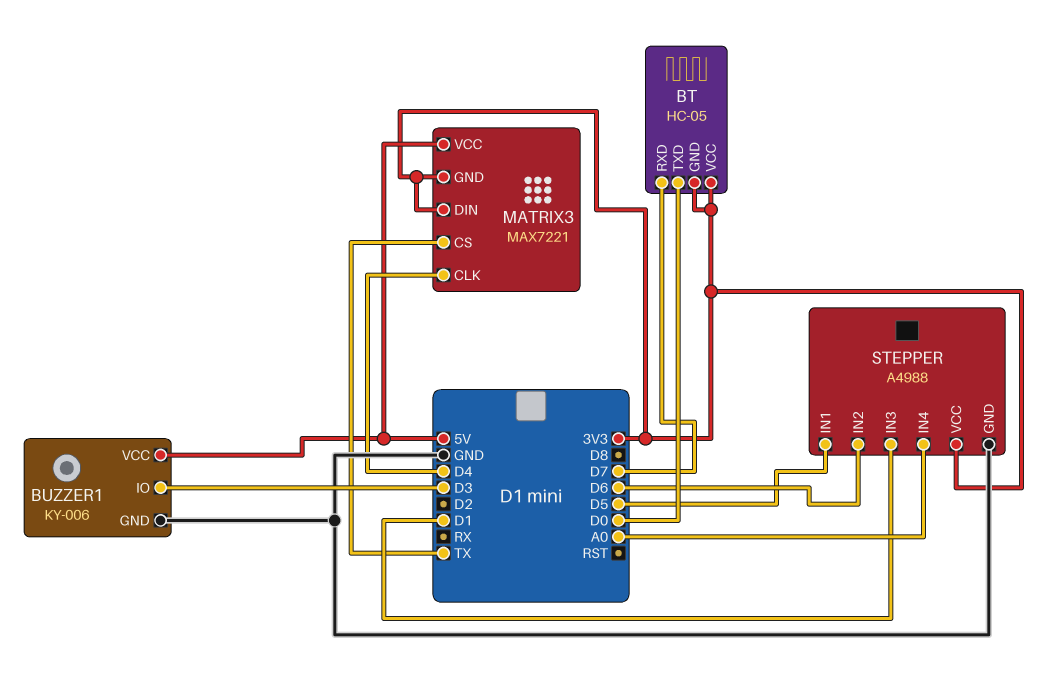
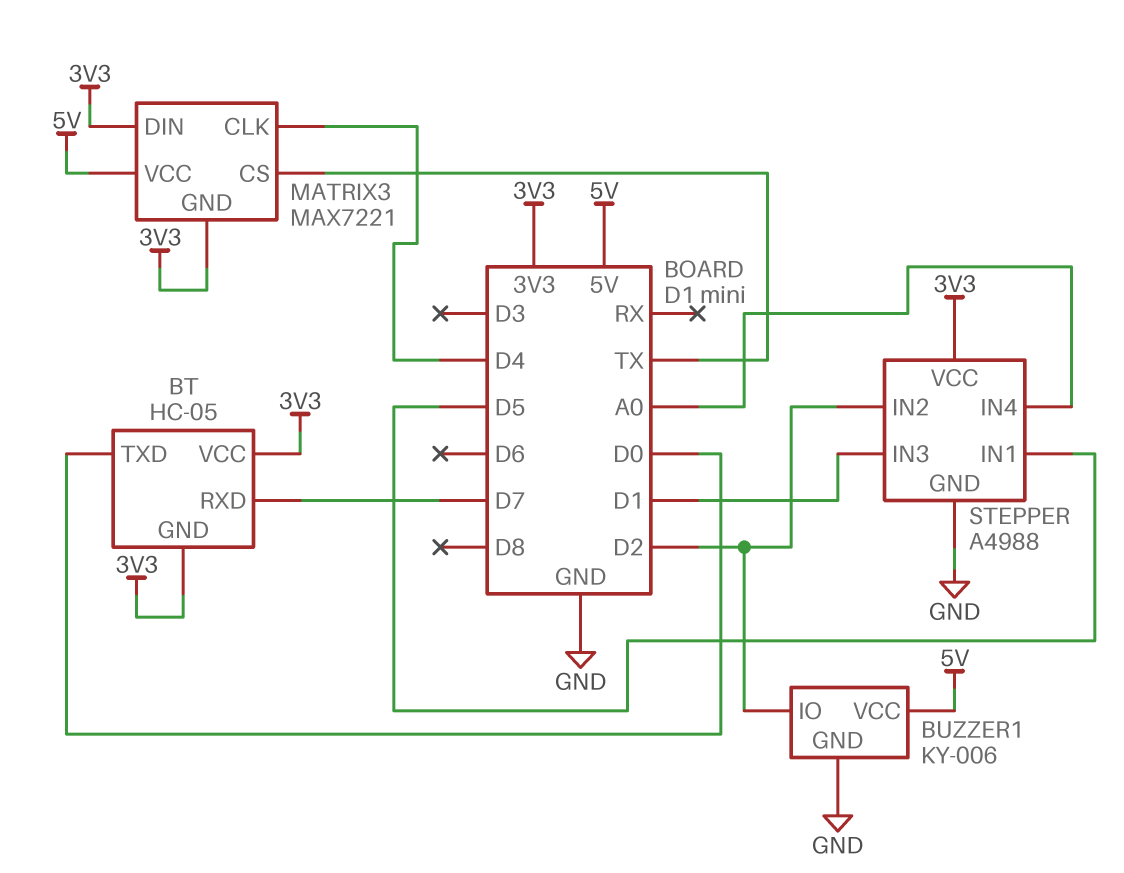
BUZZER1 pin IO: D3 -> D2
STEPPER pin IN2: D6 -> D2

